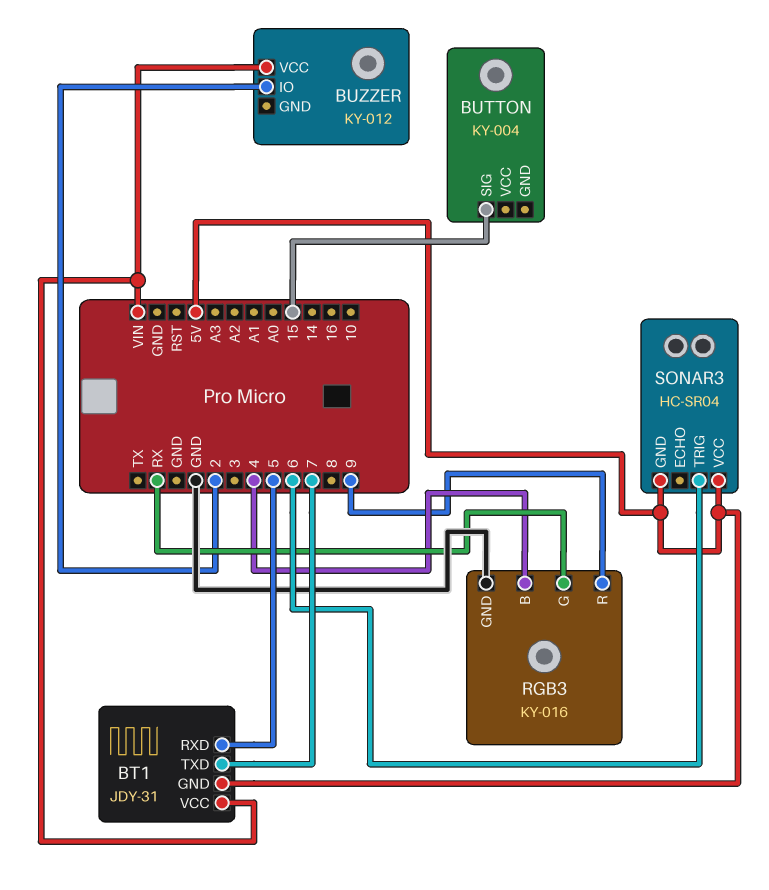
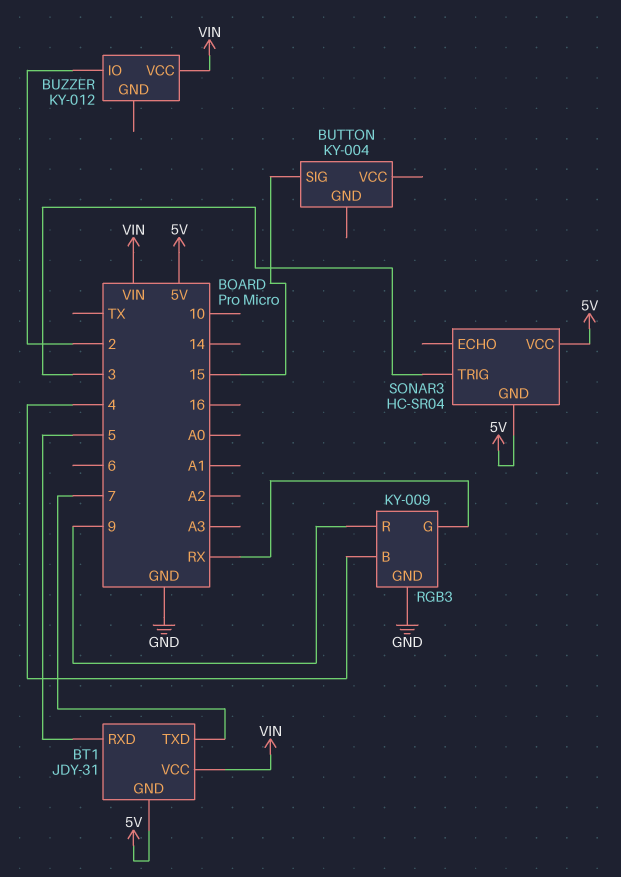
RGB3: KY-016 -> KY-009
SONAR3 pin TRIG: 6 -> 3

